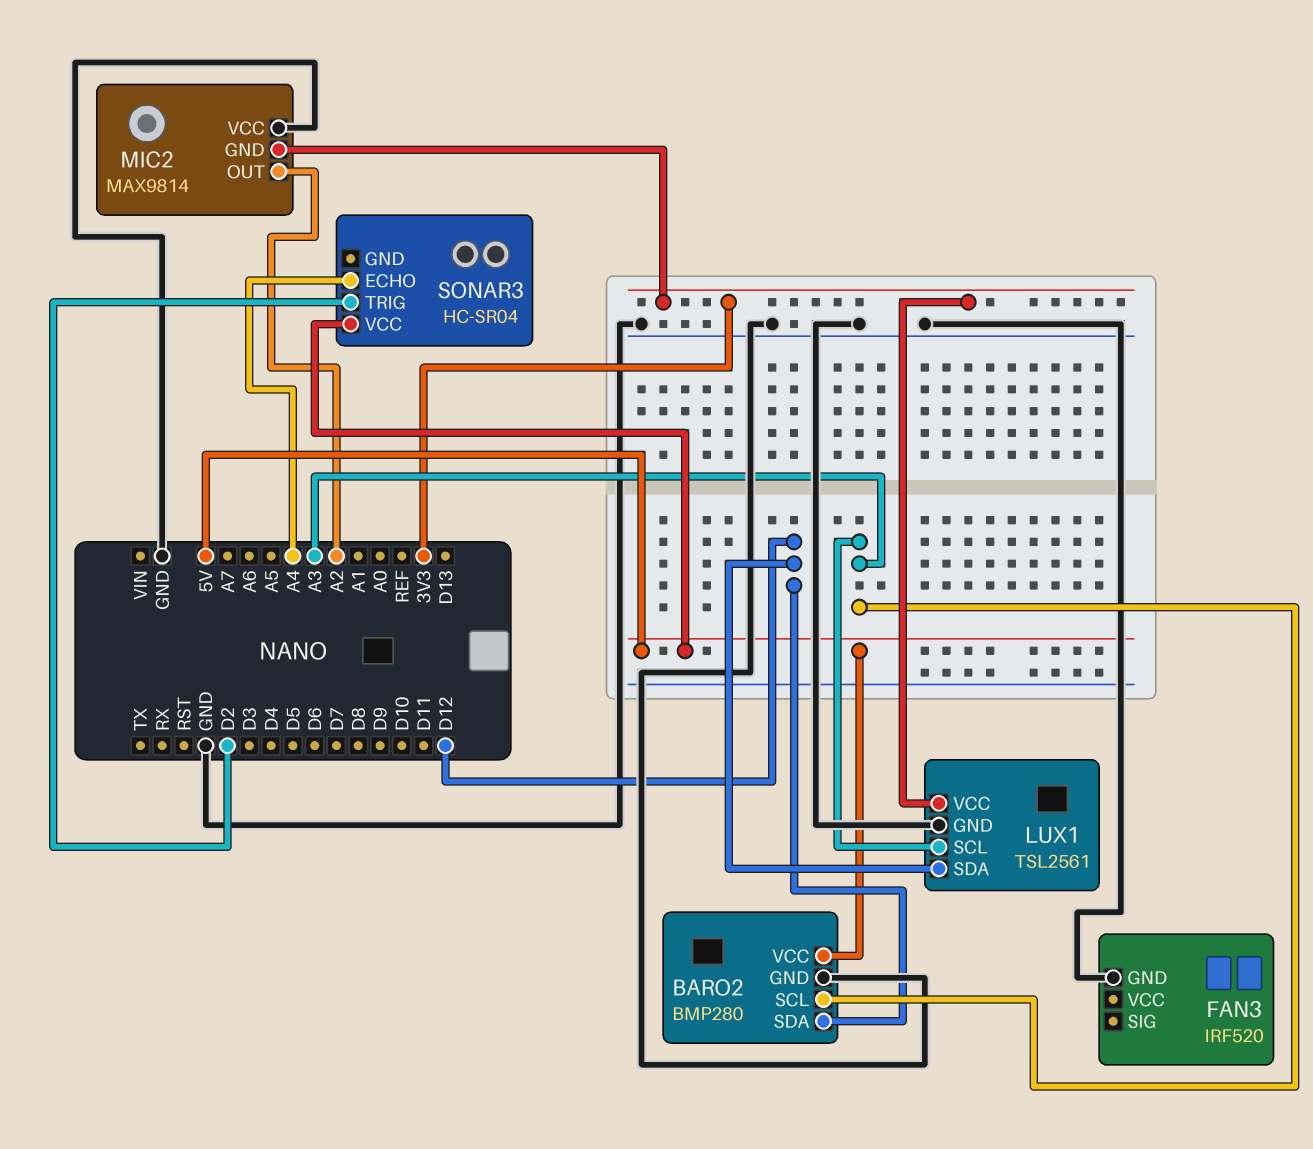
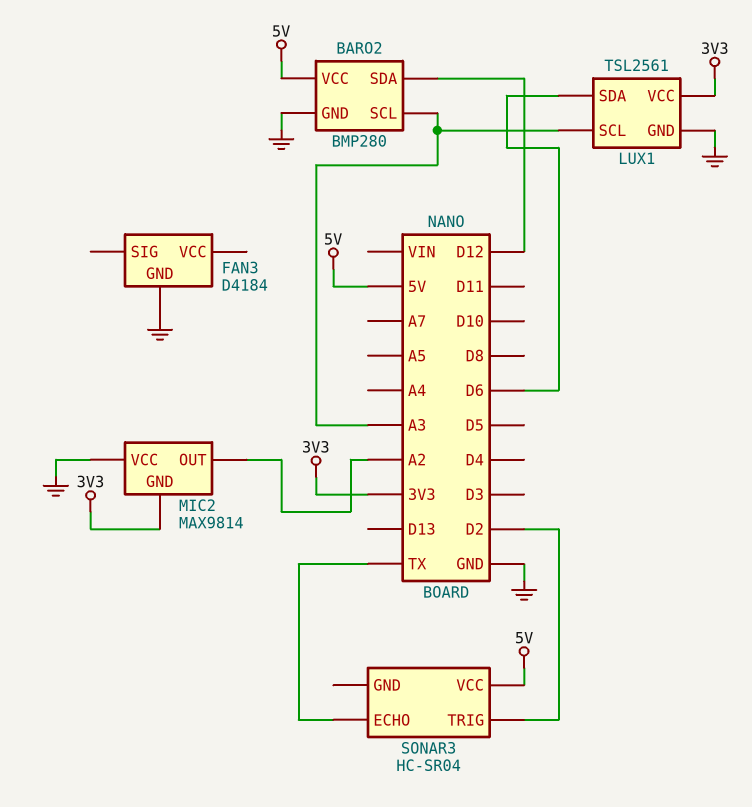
FAN3: IRF520 -> D4184
LUX1 pin SDA: D12 -> D6
SONAR3 pin ECHO: A4 -> TX

